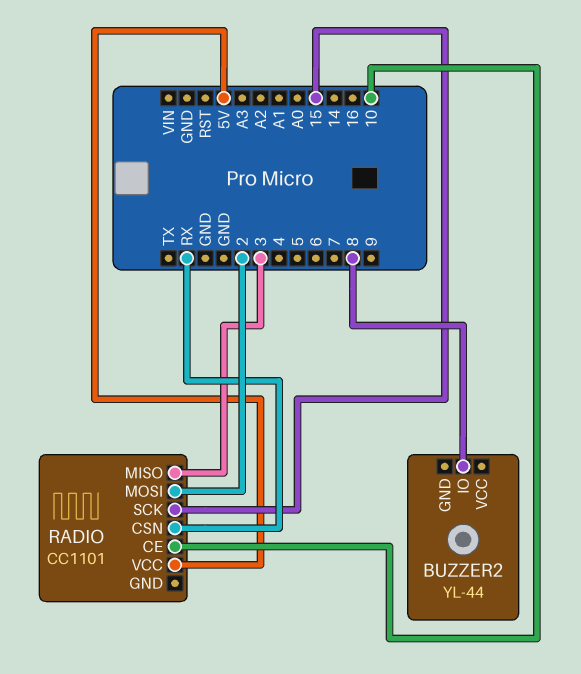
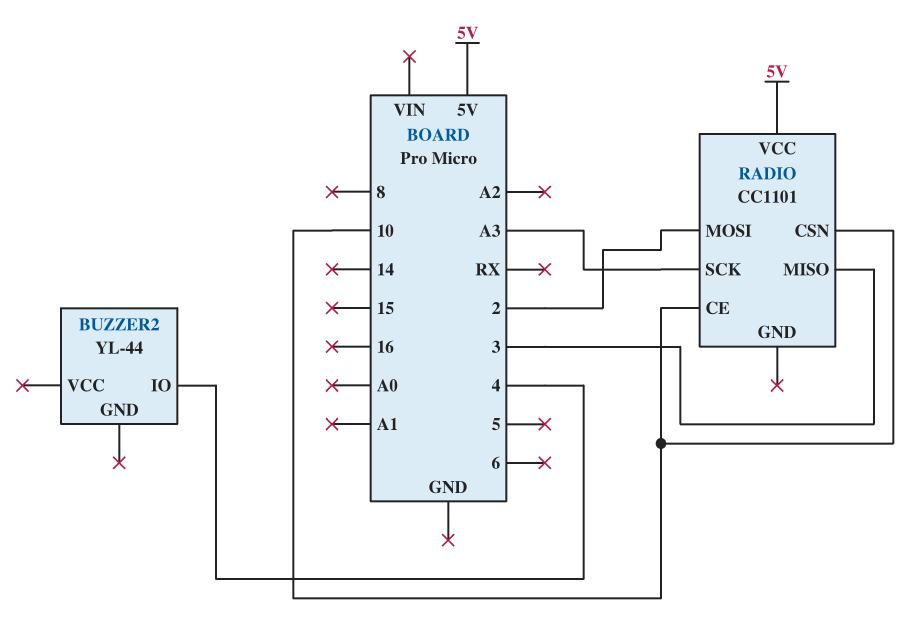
BUZZER2 pin IO: 8 -> 4
RADIO pin CSN: RX -> 10
RADIO pin SCK: 15 -> A3

